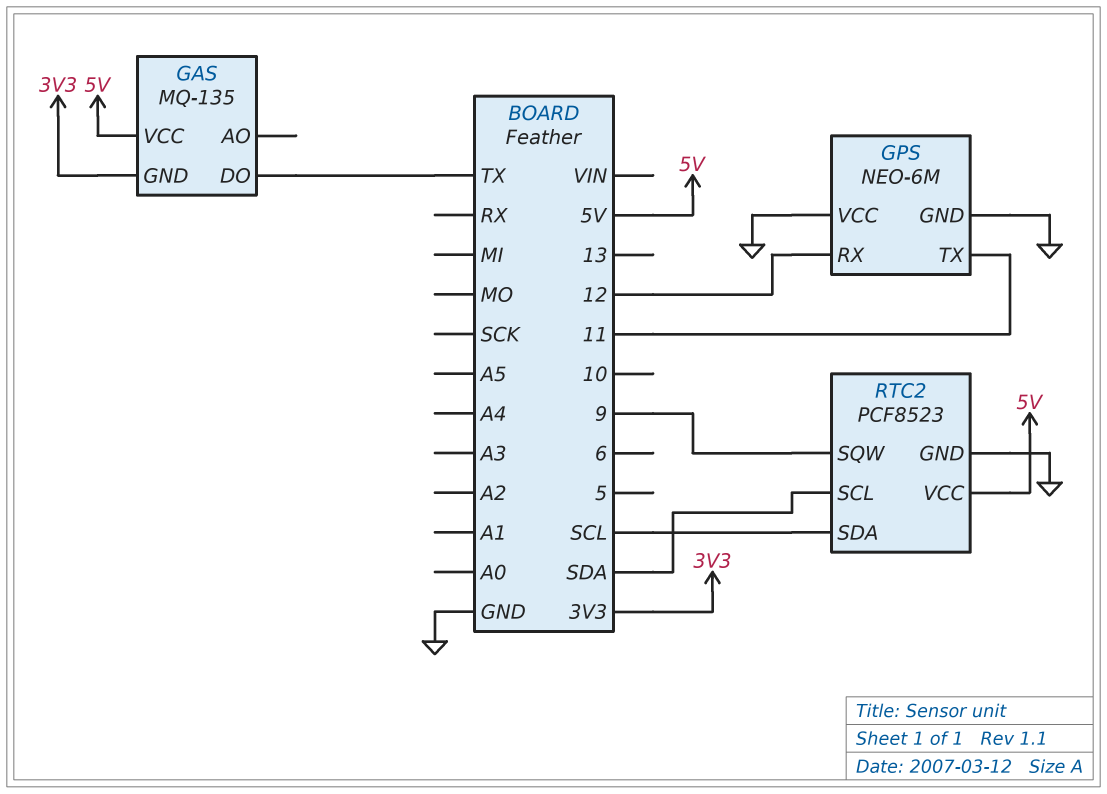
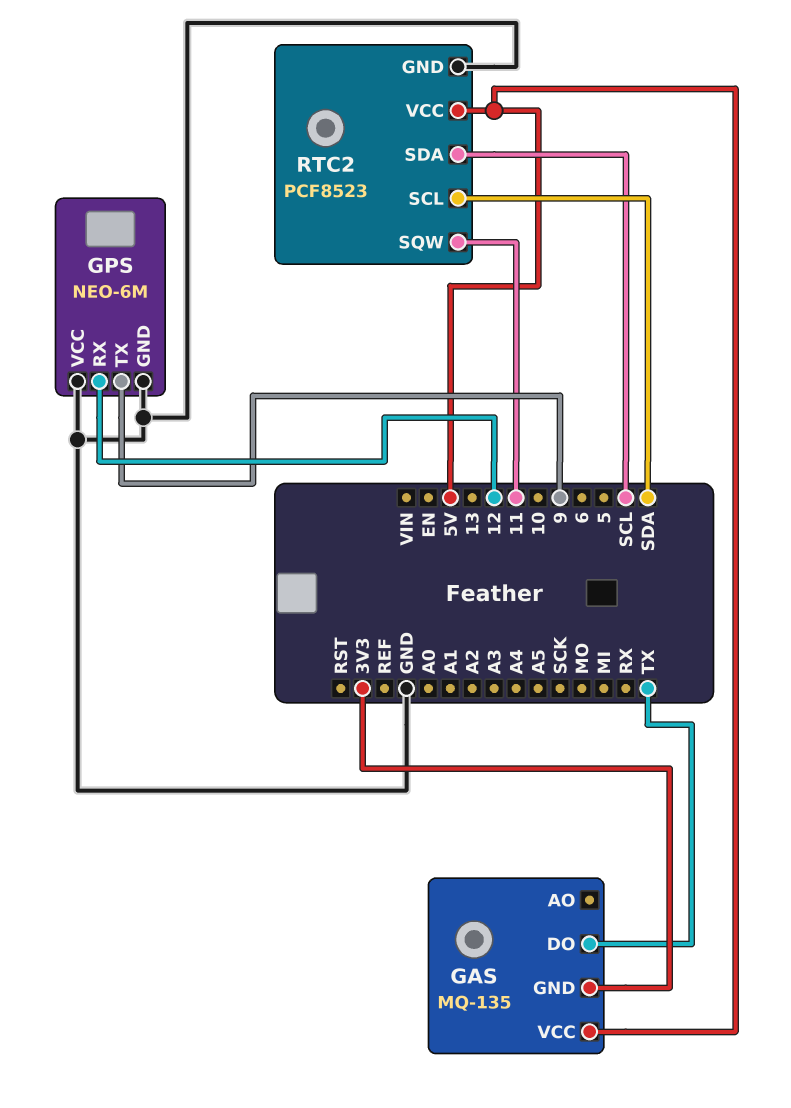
GPS pin TX: 11 -> 9
RTC2 pin SQW: 9 -> 11

